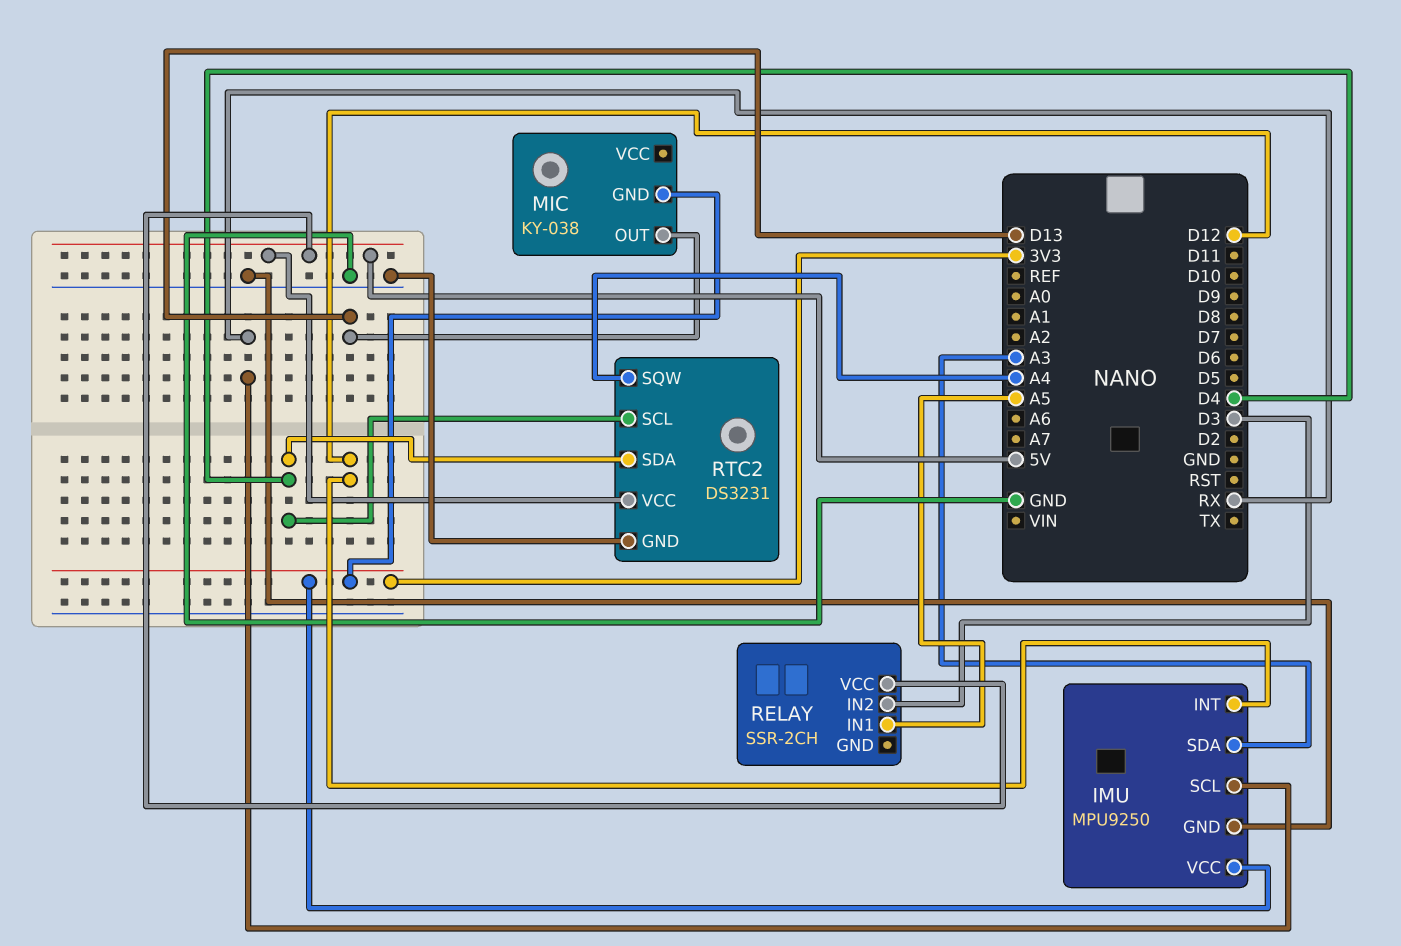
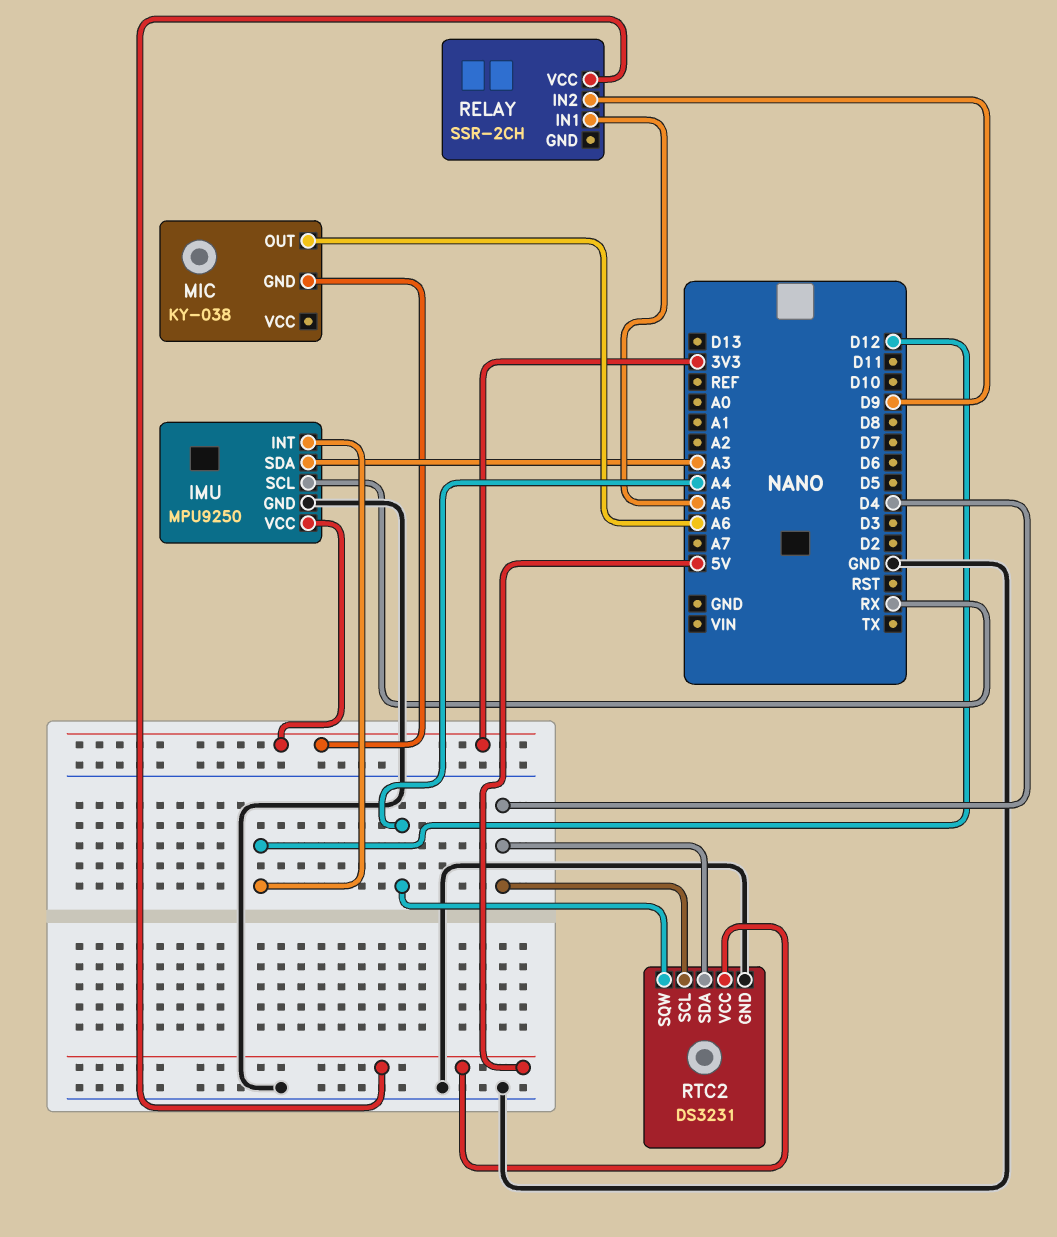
MIC pin OUT: D13 -> A6
RELAY pin IN2: D3 -> D9

